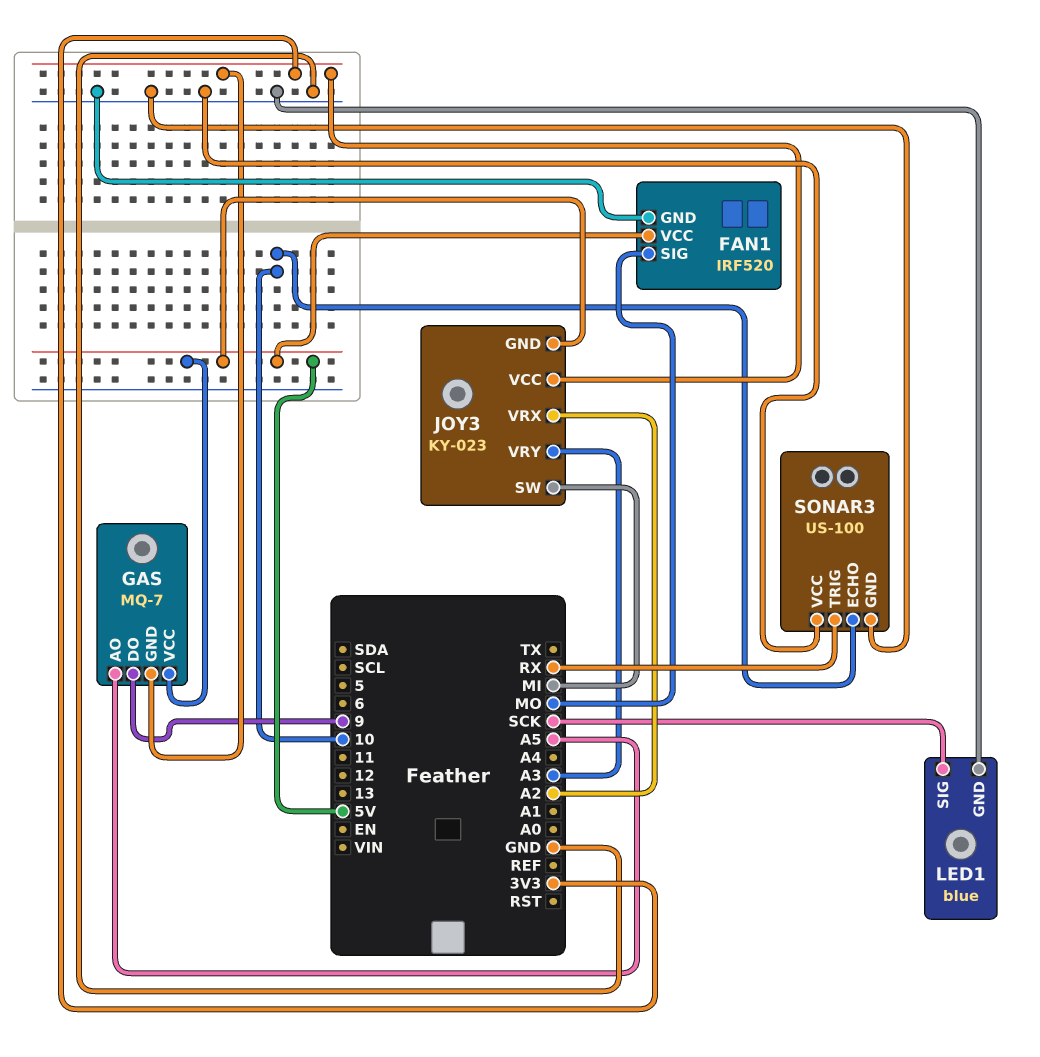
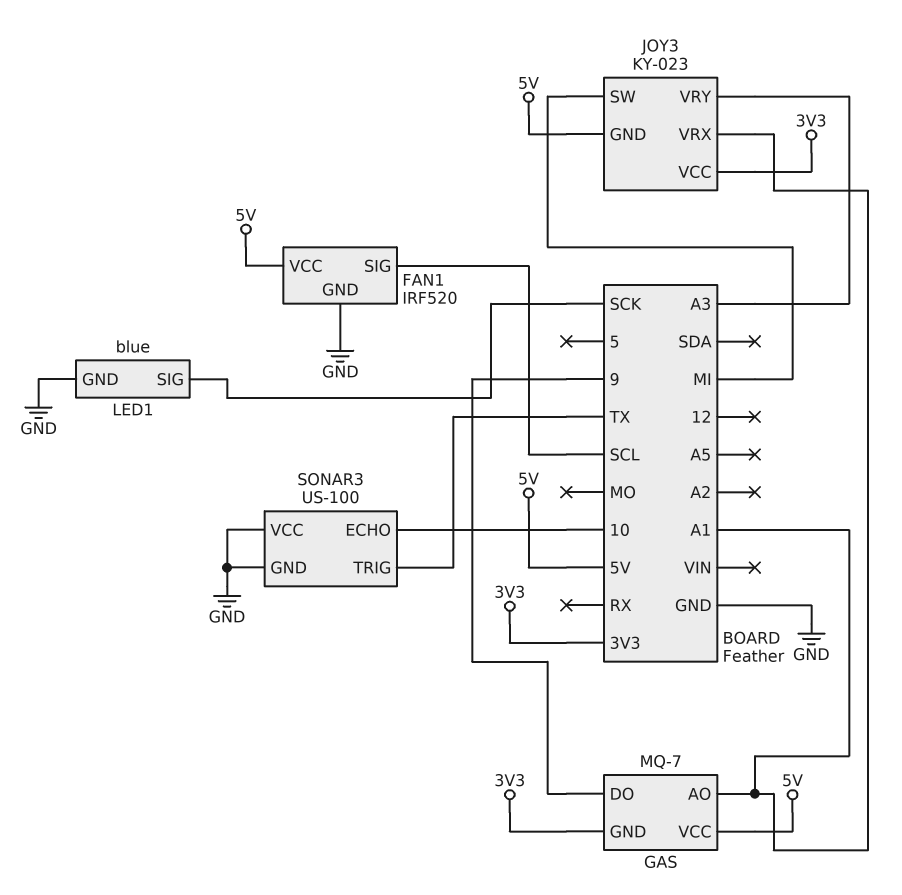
FAN1 pin SIG: MO -> SCL
GAS pin AO: A5 -> A1
JOY3 pin VRX: A2 -> A1
SONAR3 pin TRIG: RX -> TX

